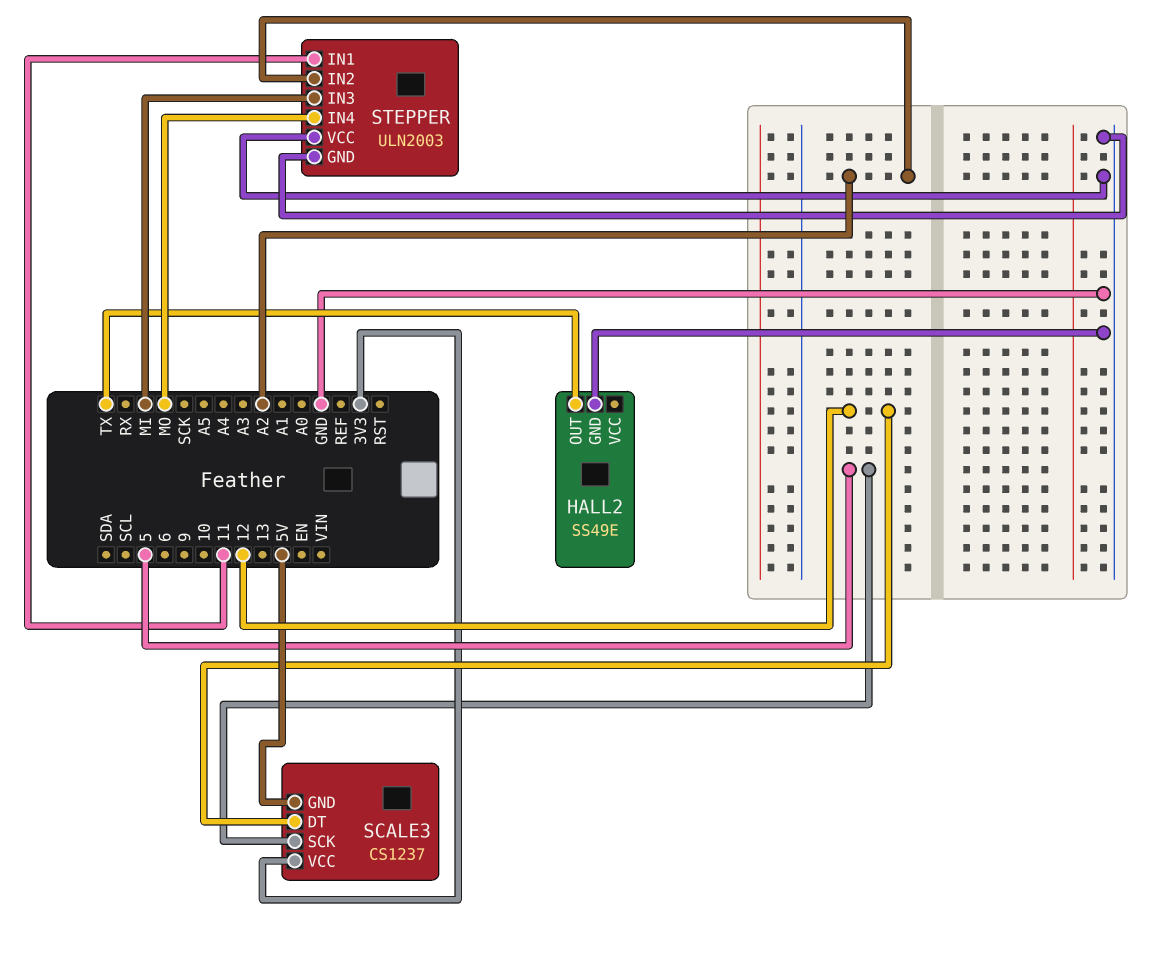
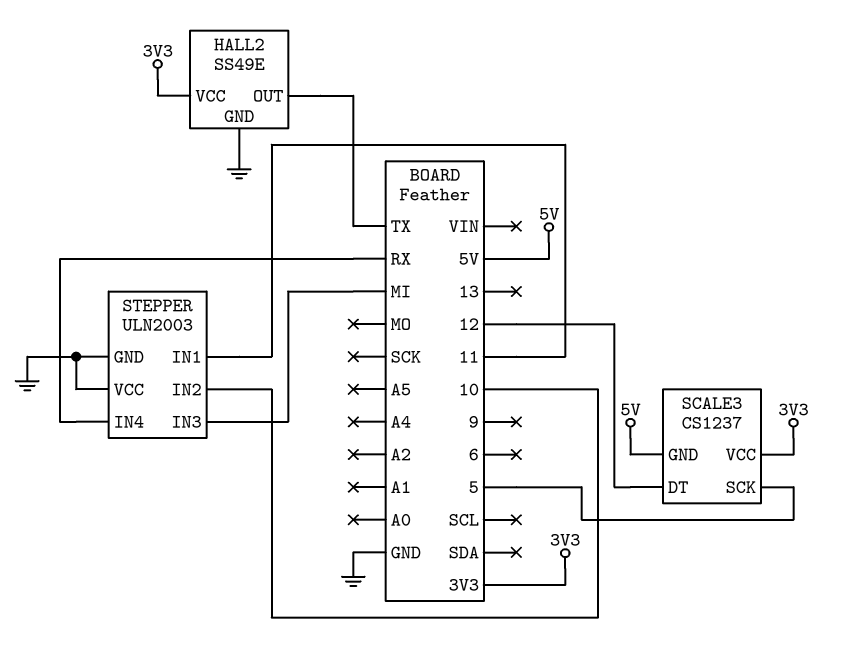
HALL2 pin VCC: none -> 3V3
STEPPER pin IN2: A2 -> 10
STEPPER pin IN4: MO -> RX

